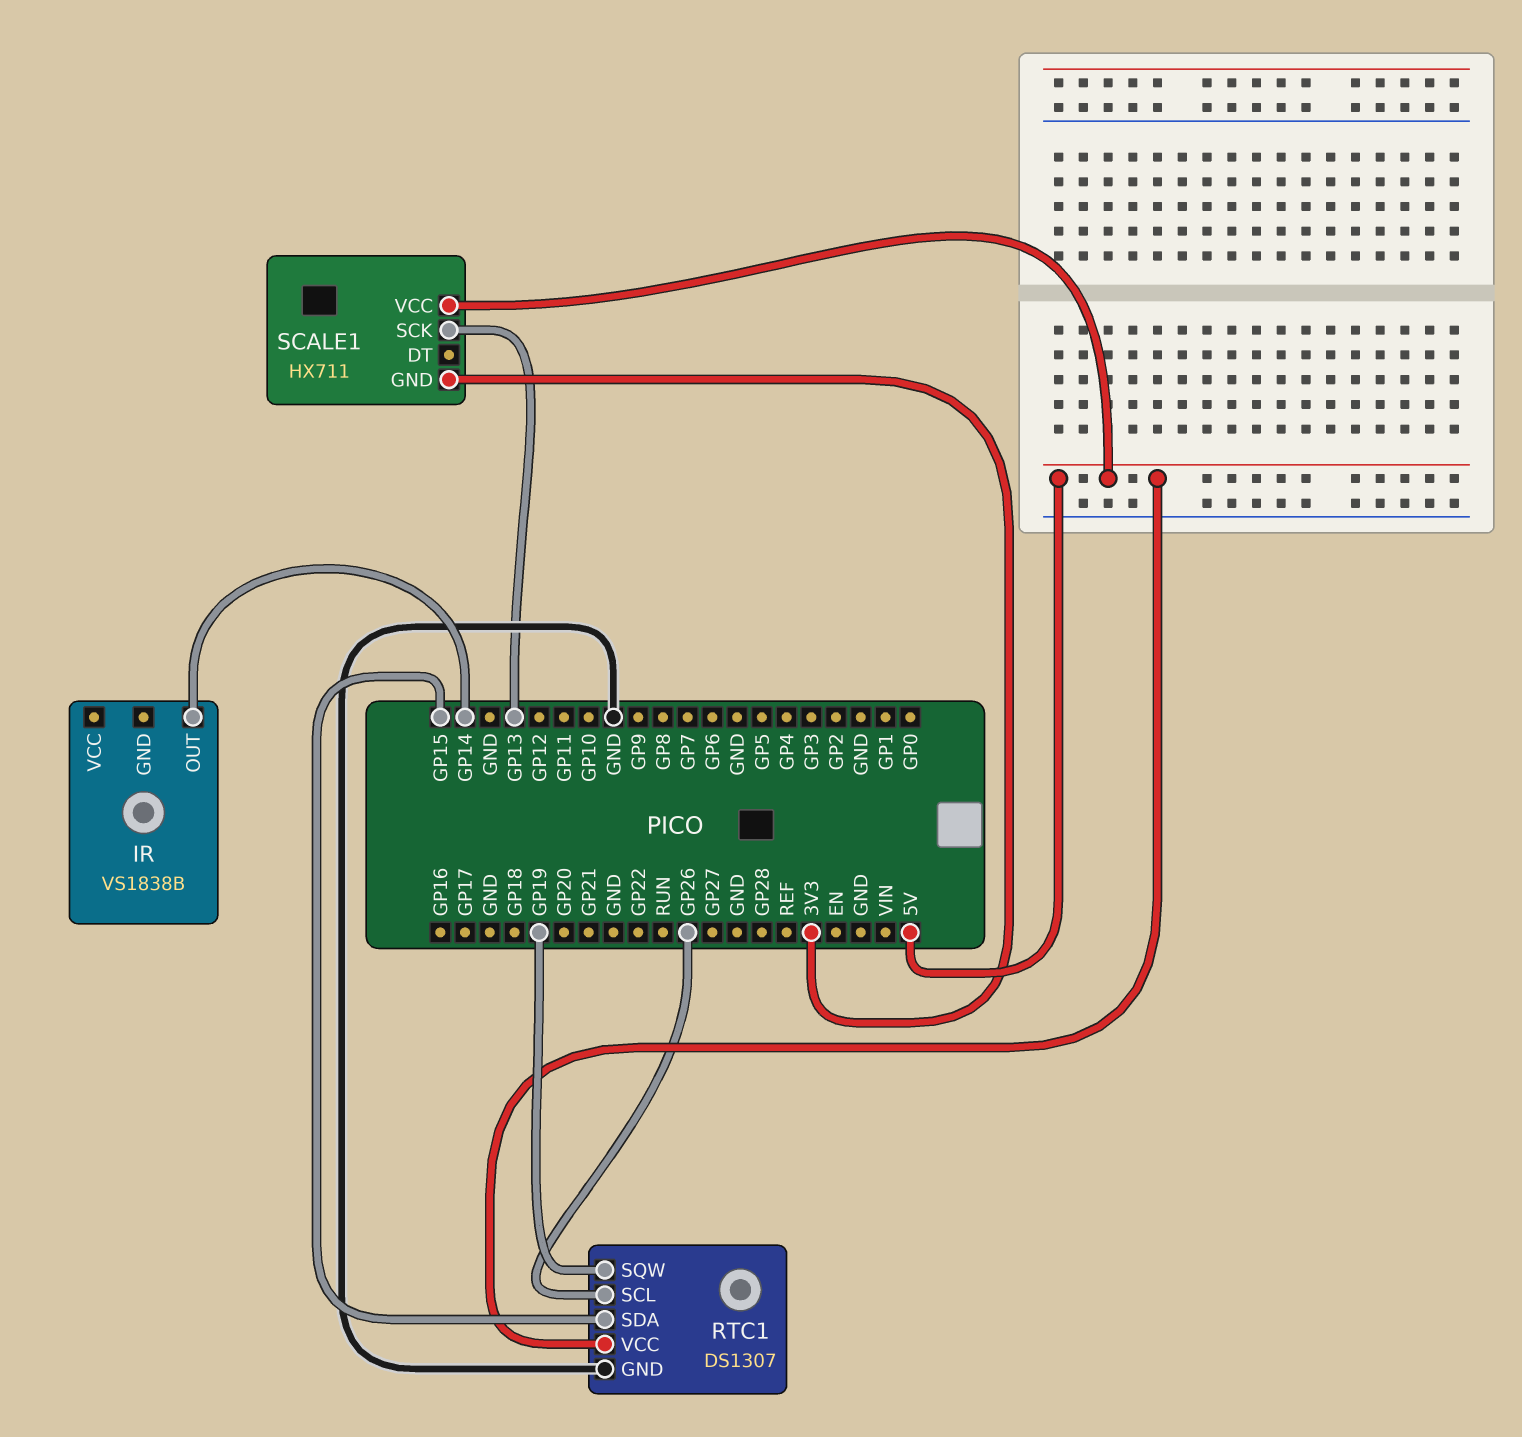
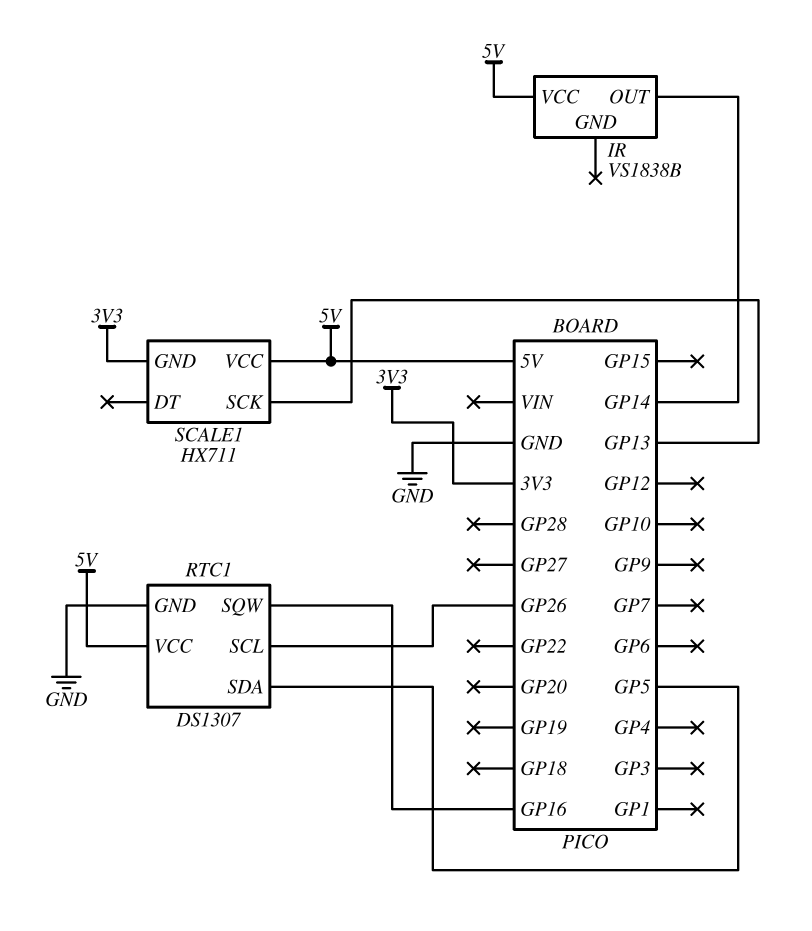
IR pin VCC: none -> 5V
RTC1 pin SDA: GP15 -> GP5
RTC1 pin SQW: GP19 -> GP16

